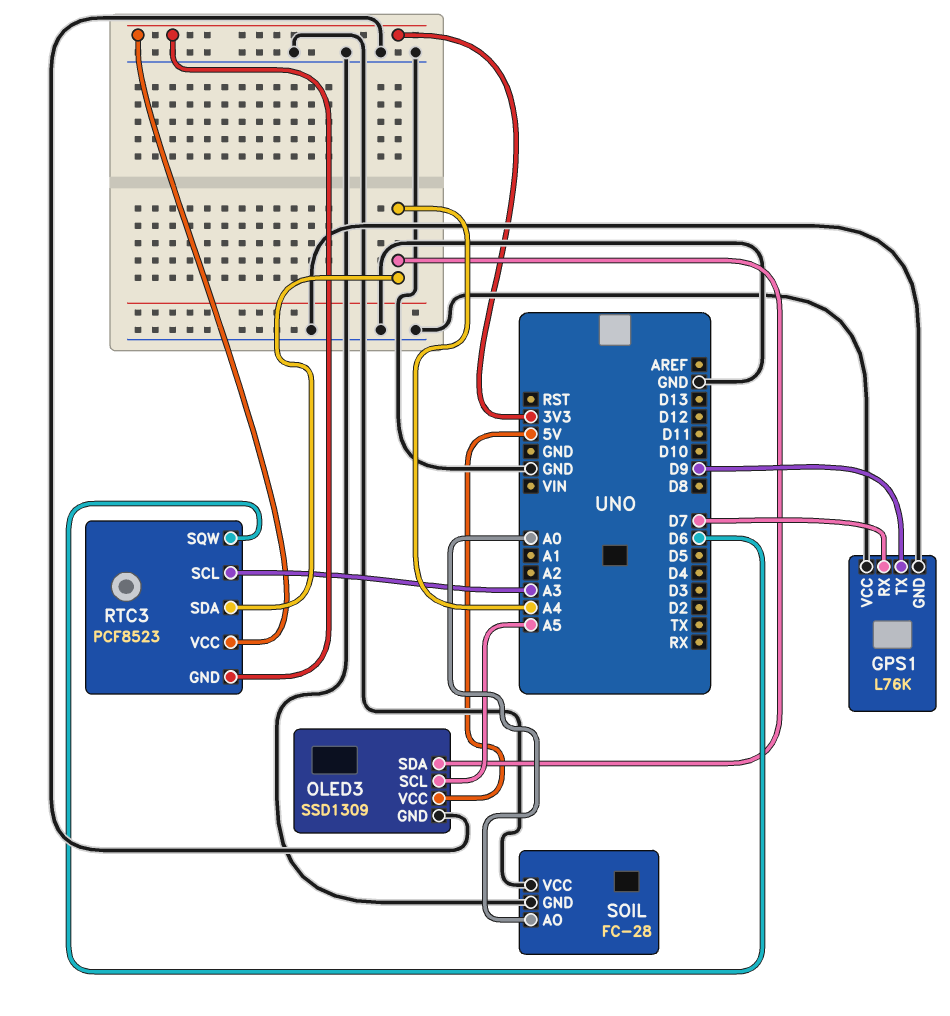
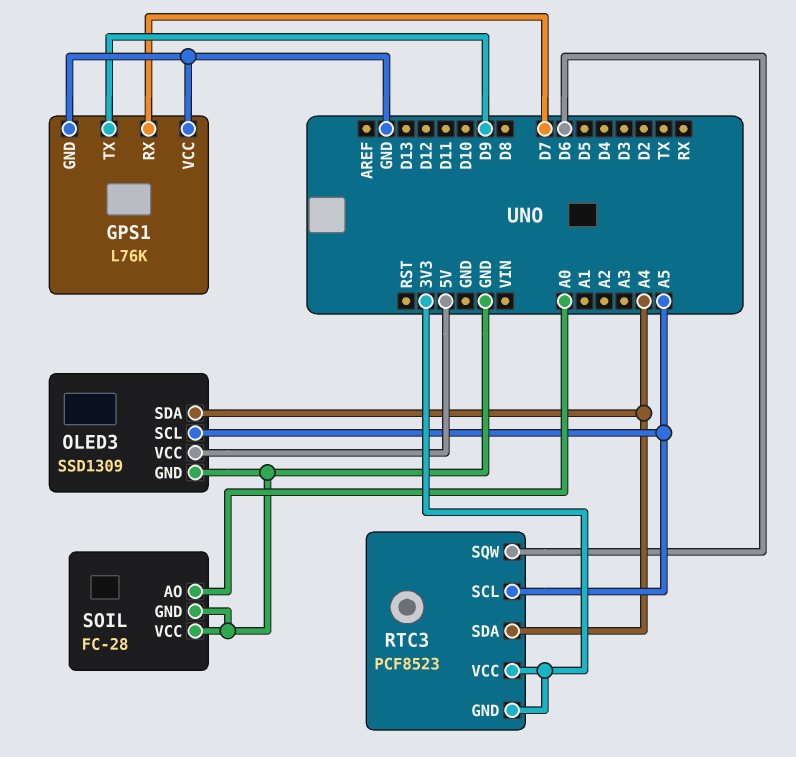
RTC3 pin SCL: A3 -> A5

